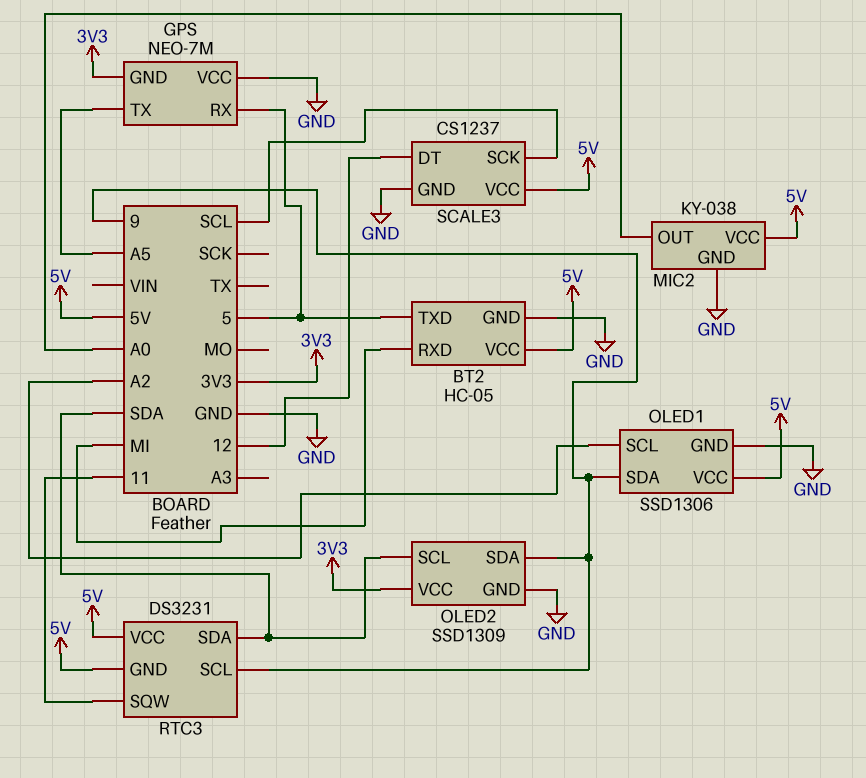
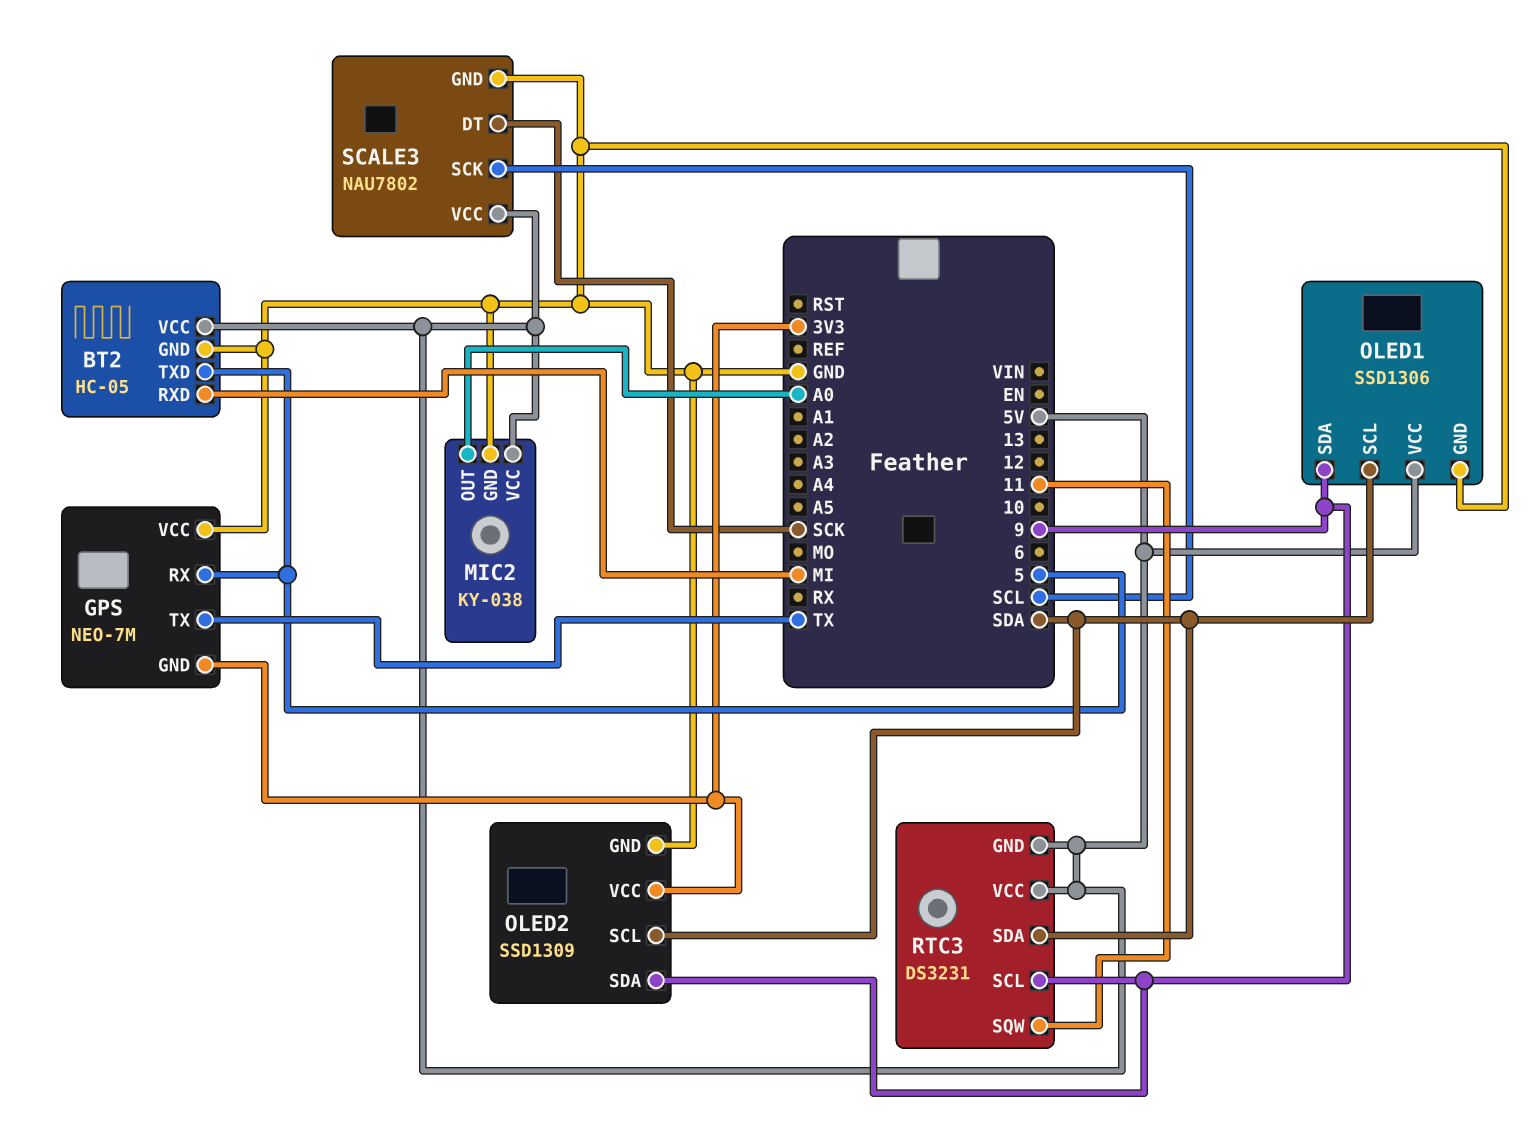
GPS pin TX: A5 -> TX
OLED1 pin SCL: A2 -> SDA
SCALE3: CS1237 -> NAU7802
SCALE3 pin DT: 12 -> SCK

